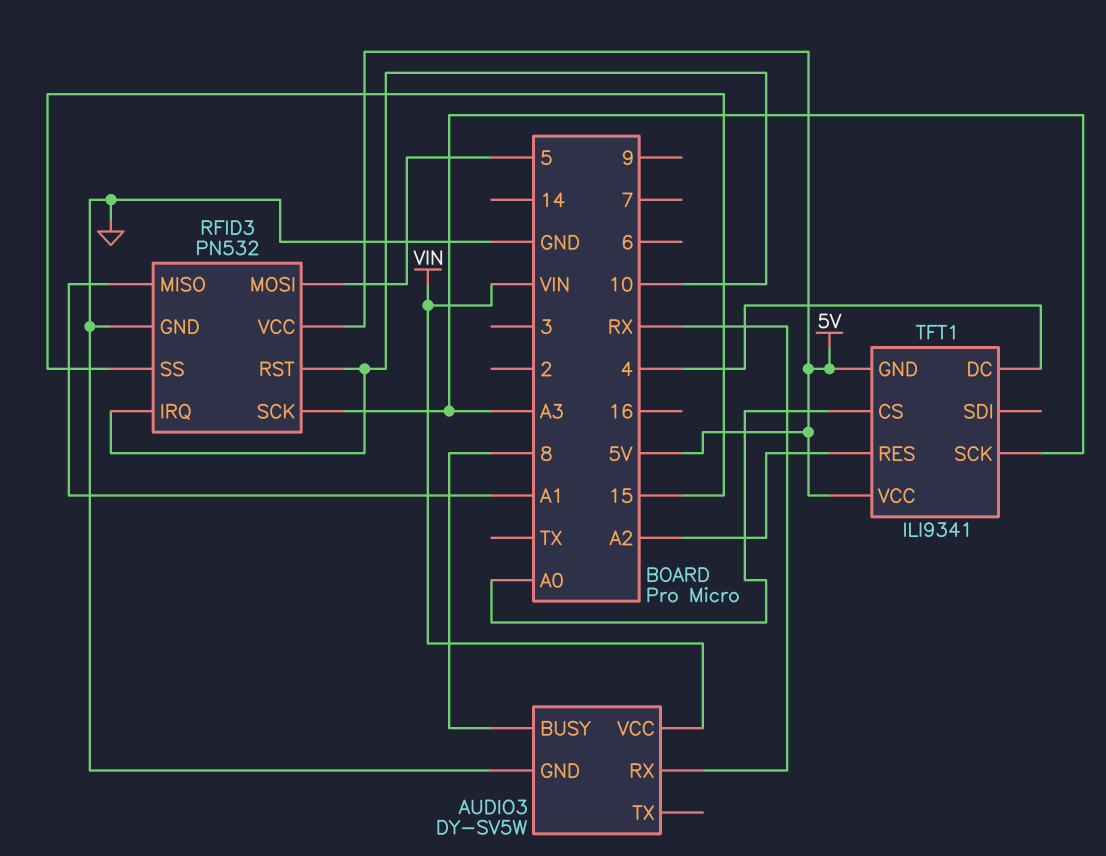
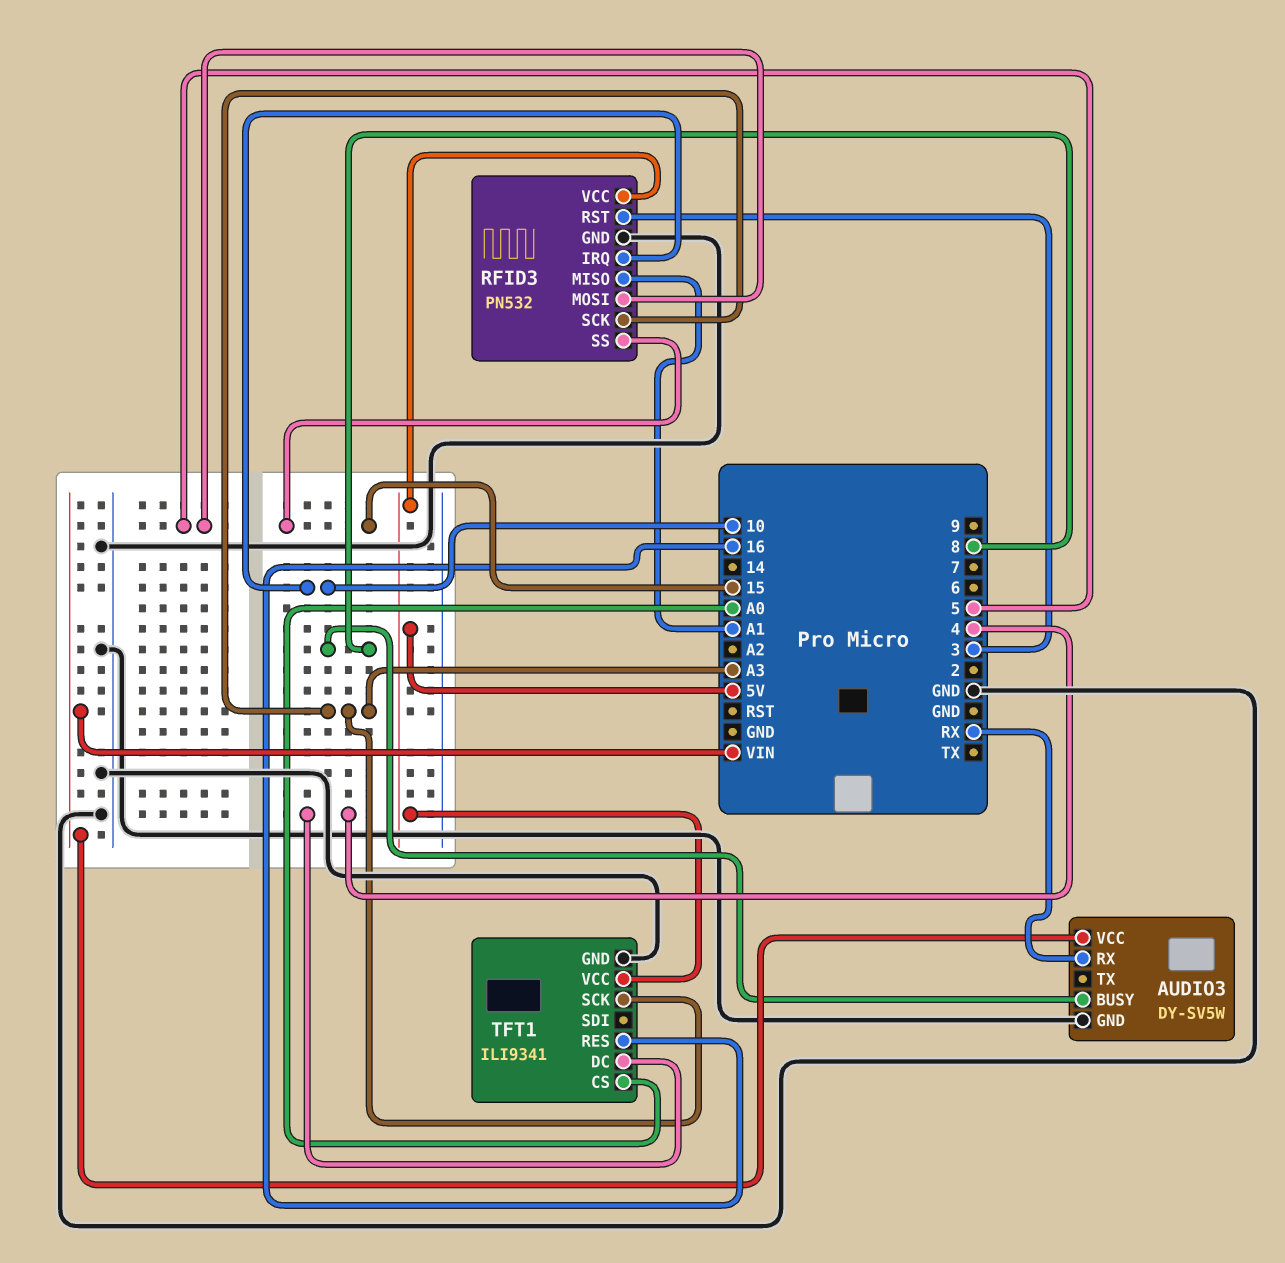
RFID3 pin RST: 10 -> 3
TFT1 pin GND: 5V -> GND
TFT1 pin RES: A2 -> 16

